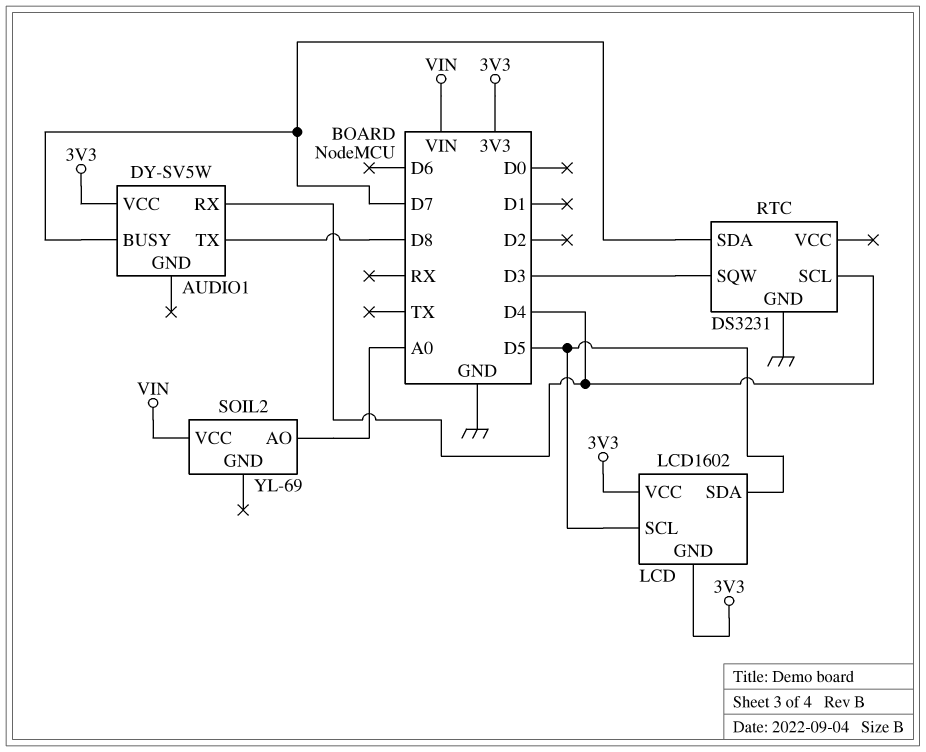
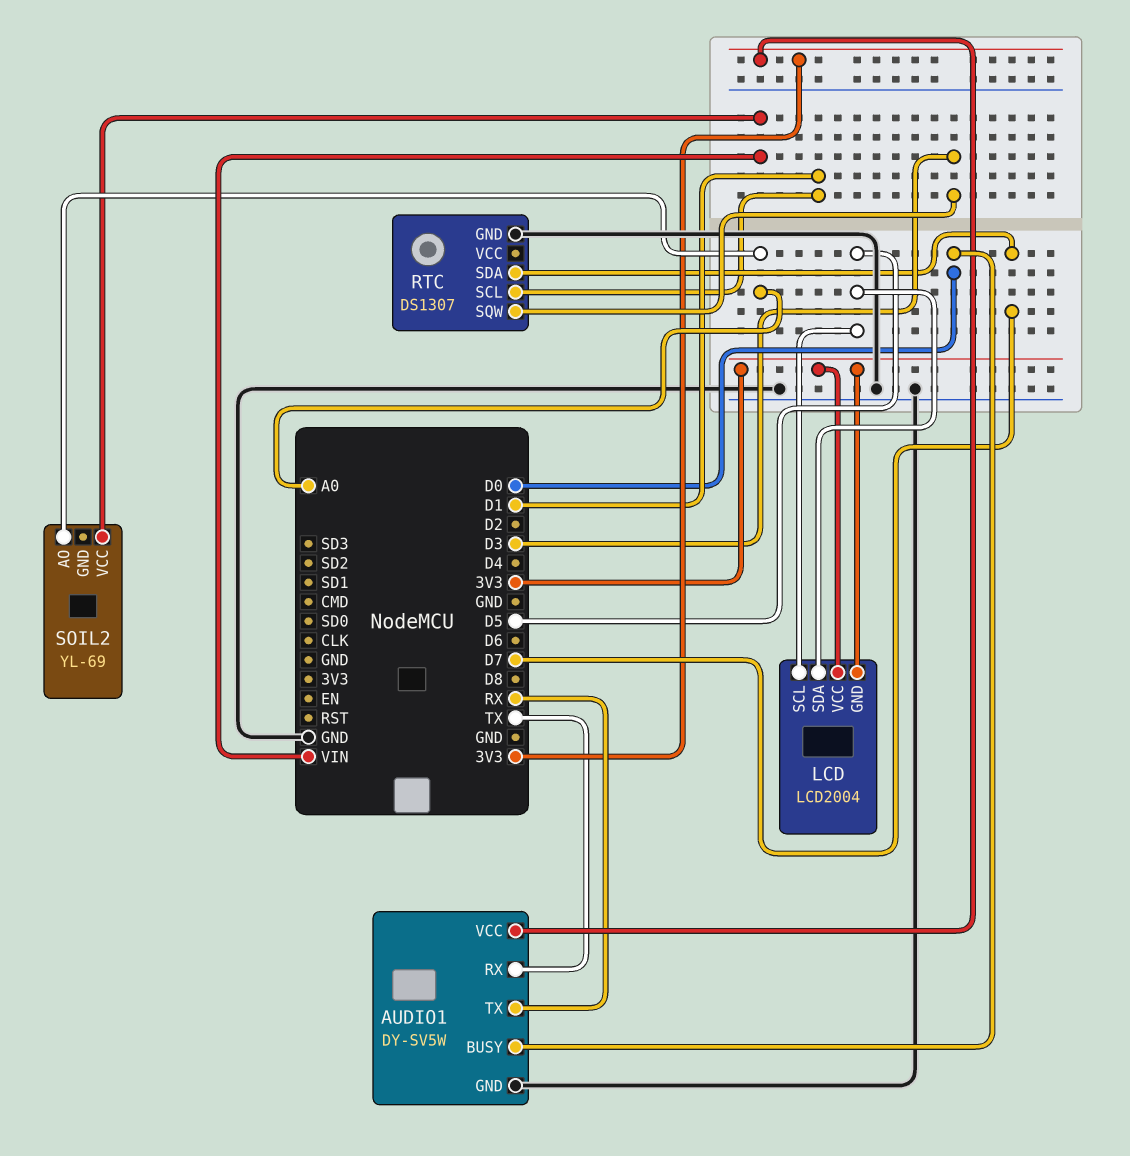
AUDIO1 pin BUSY: D7 -> D0
AUDIO1 pin GND: none -> GND
AUDIO1 pin RX: D4 -> TX
AUDIO1 pin TX: D8 -> RX
LCD: LCD1602 -> LCD2004
RTC: DS3231 -> DS1307
RTC pin SCL: D4 -> D1

